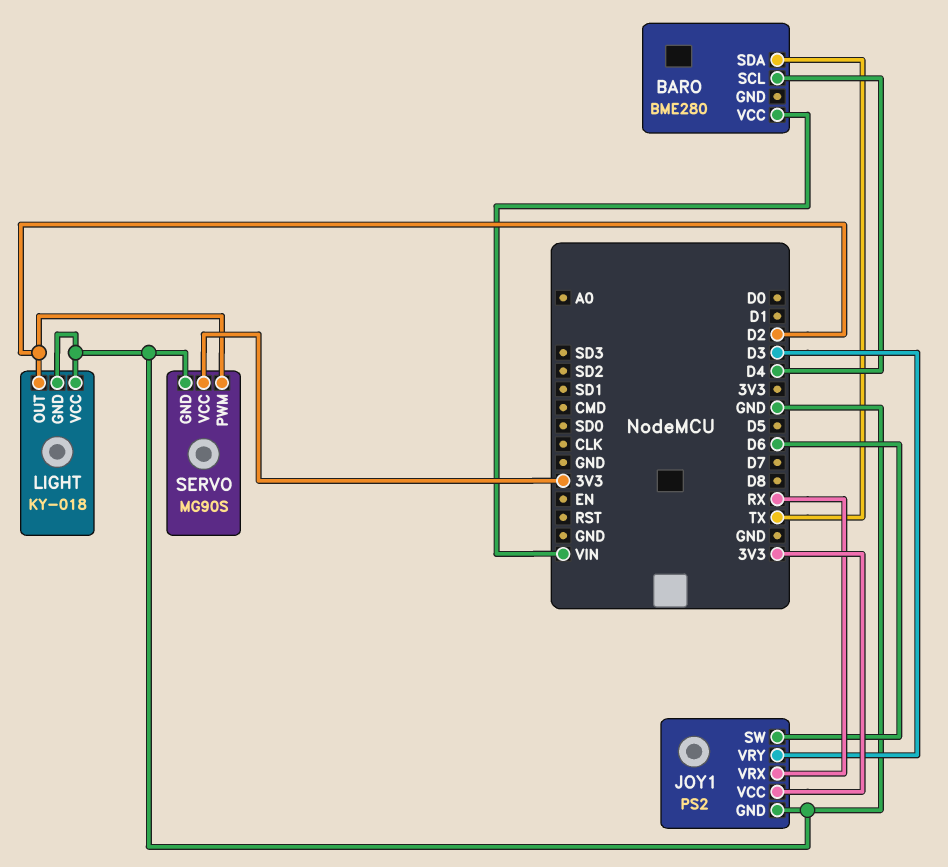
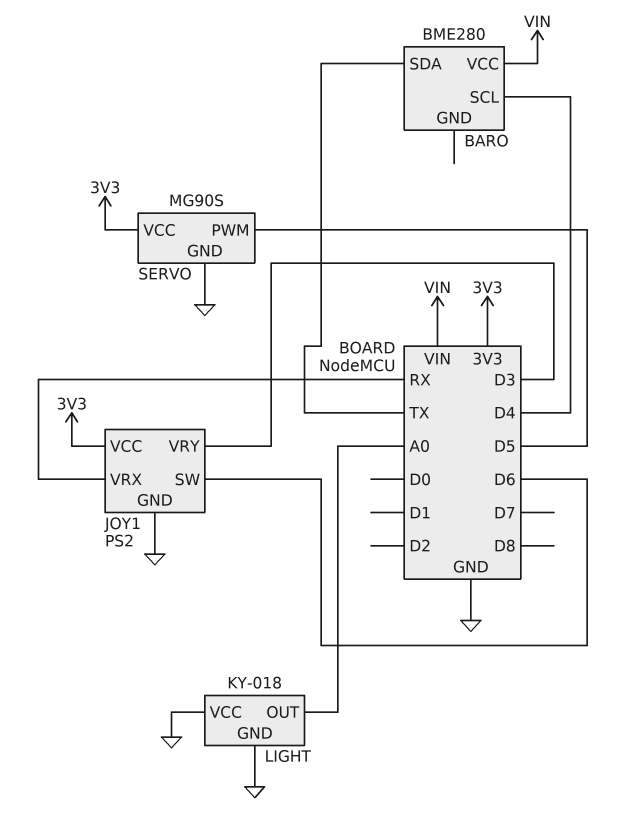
LIGHT pin OUT: D2 -> A0
SERVO pin PWM: D2 -> D5

